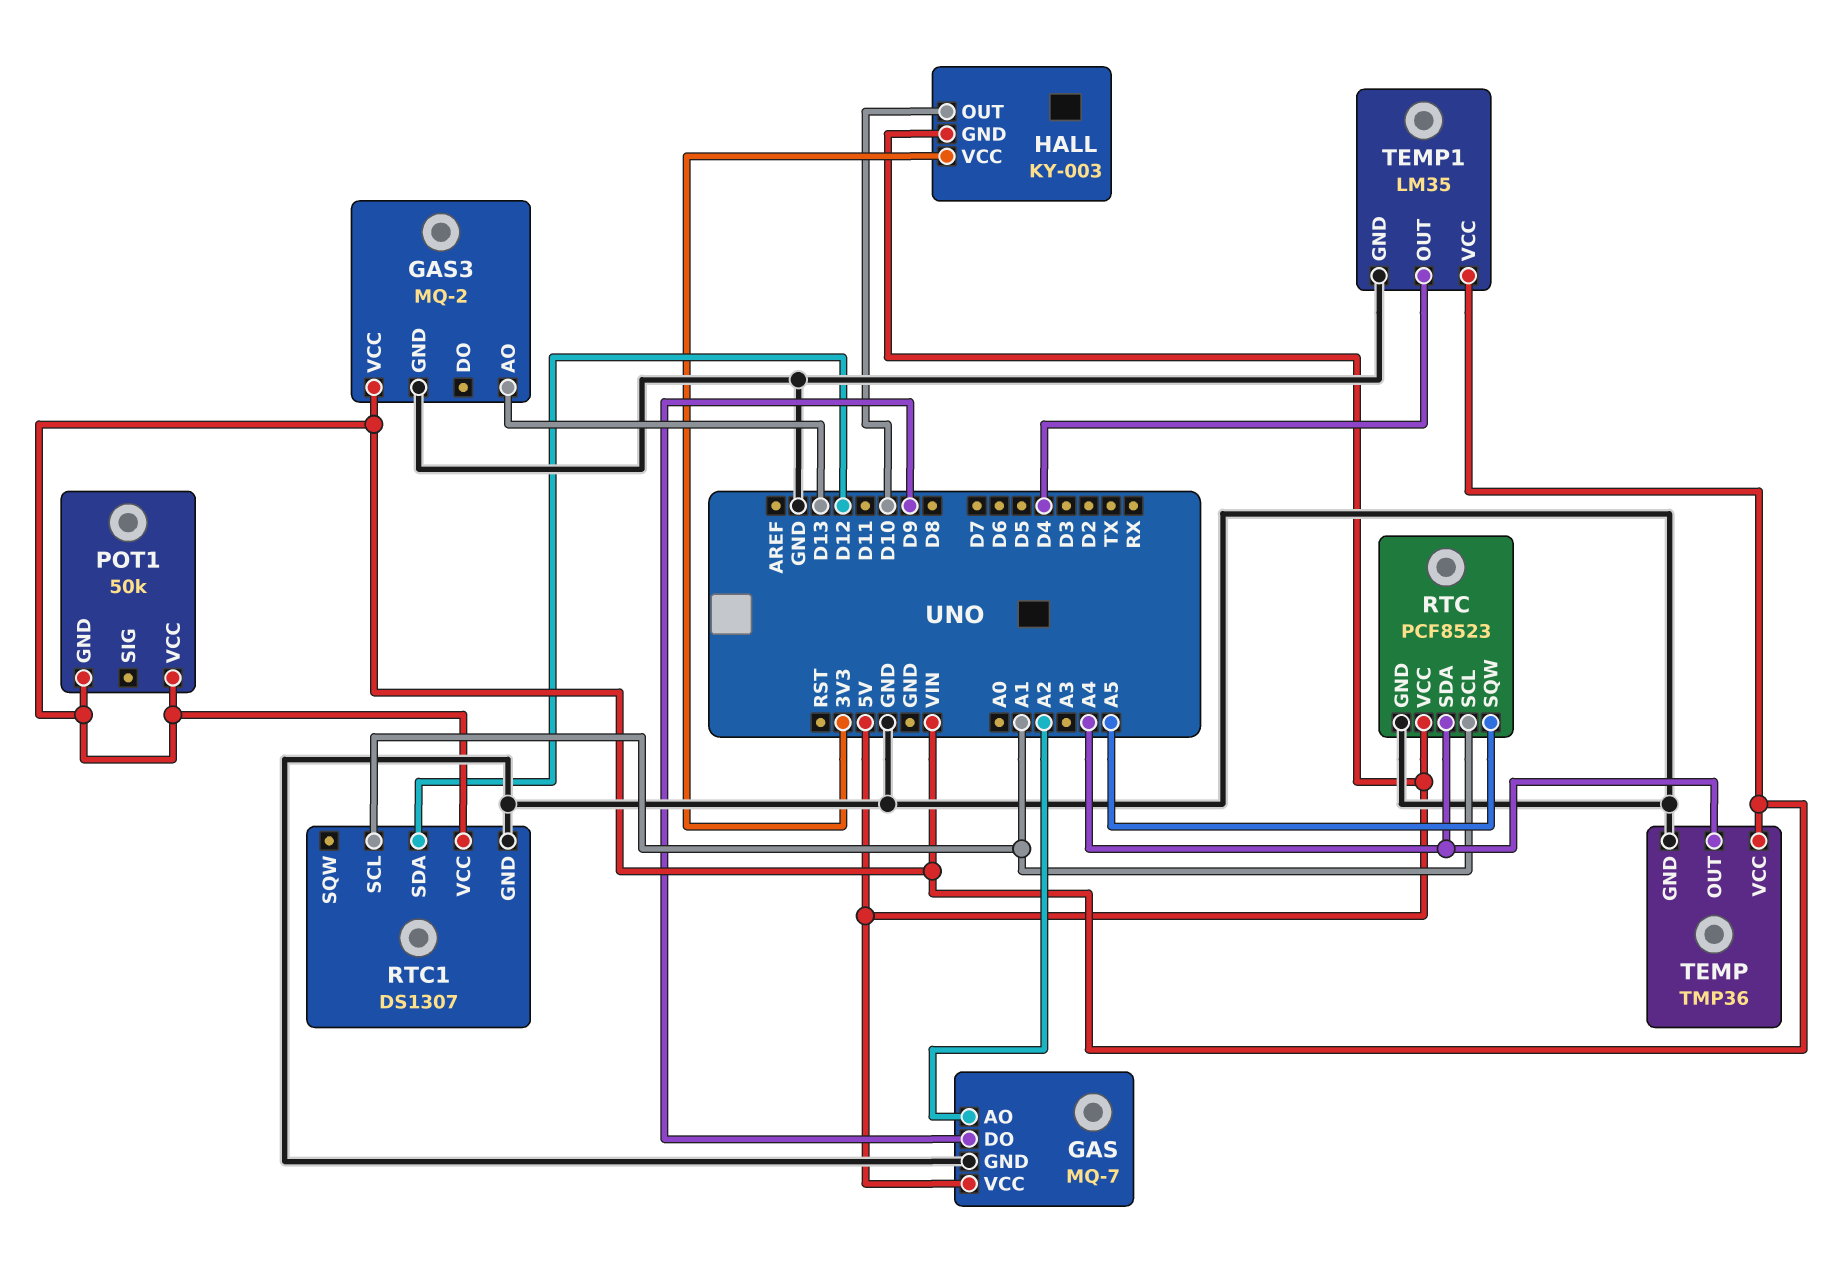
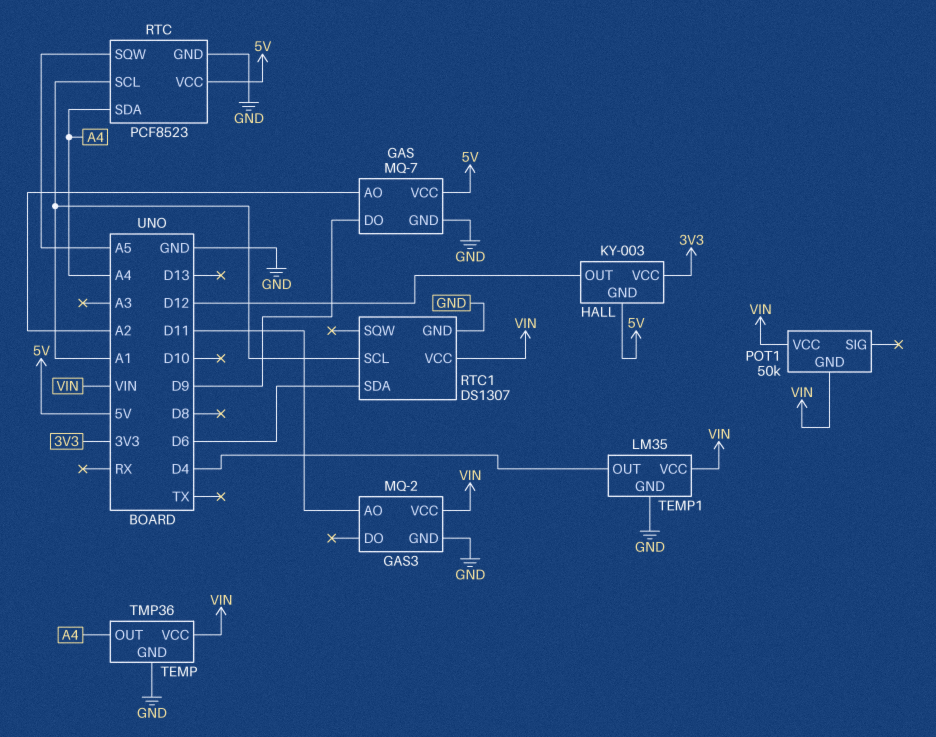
GAS3 pin AO: D13 -> D11
HALL pin OUT: D10 -> D12
RTC1 pin SDA: D12 -> D6

